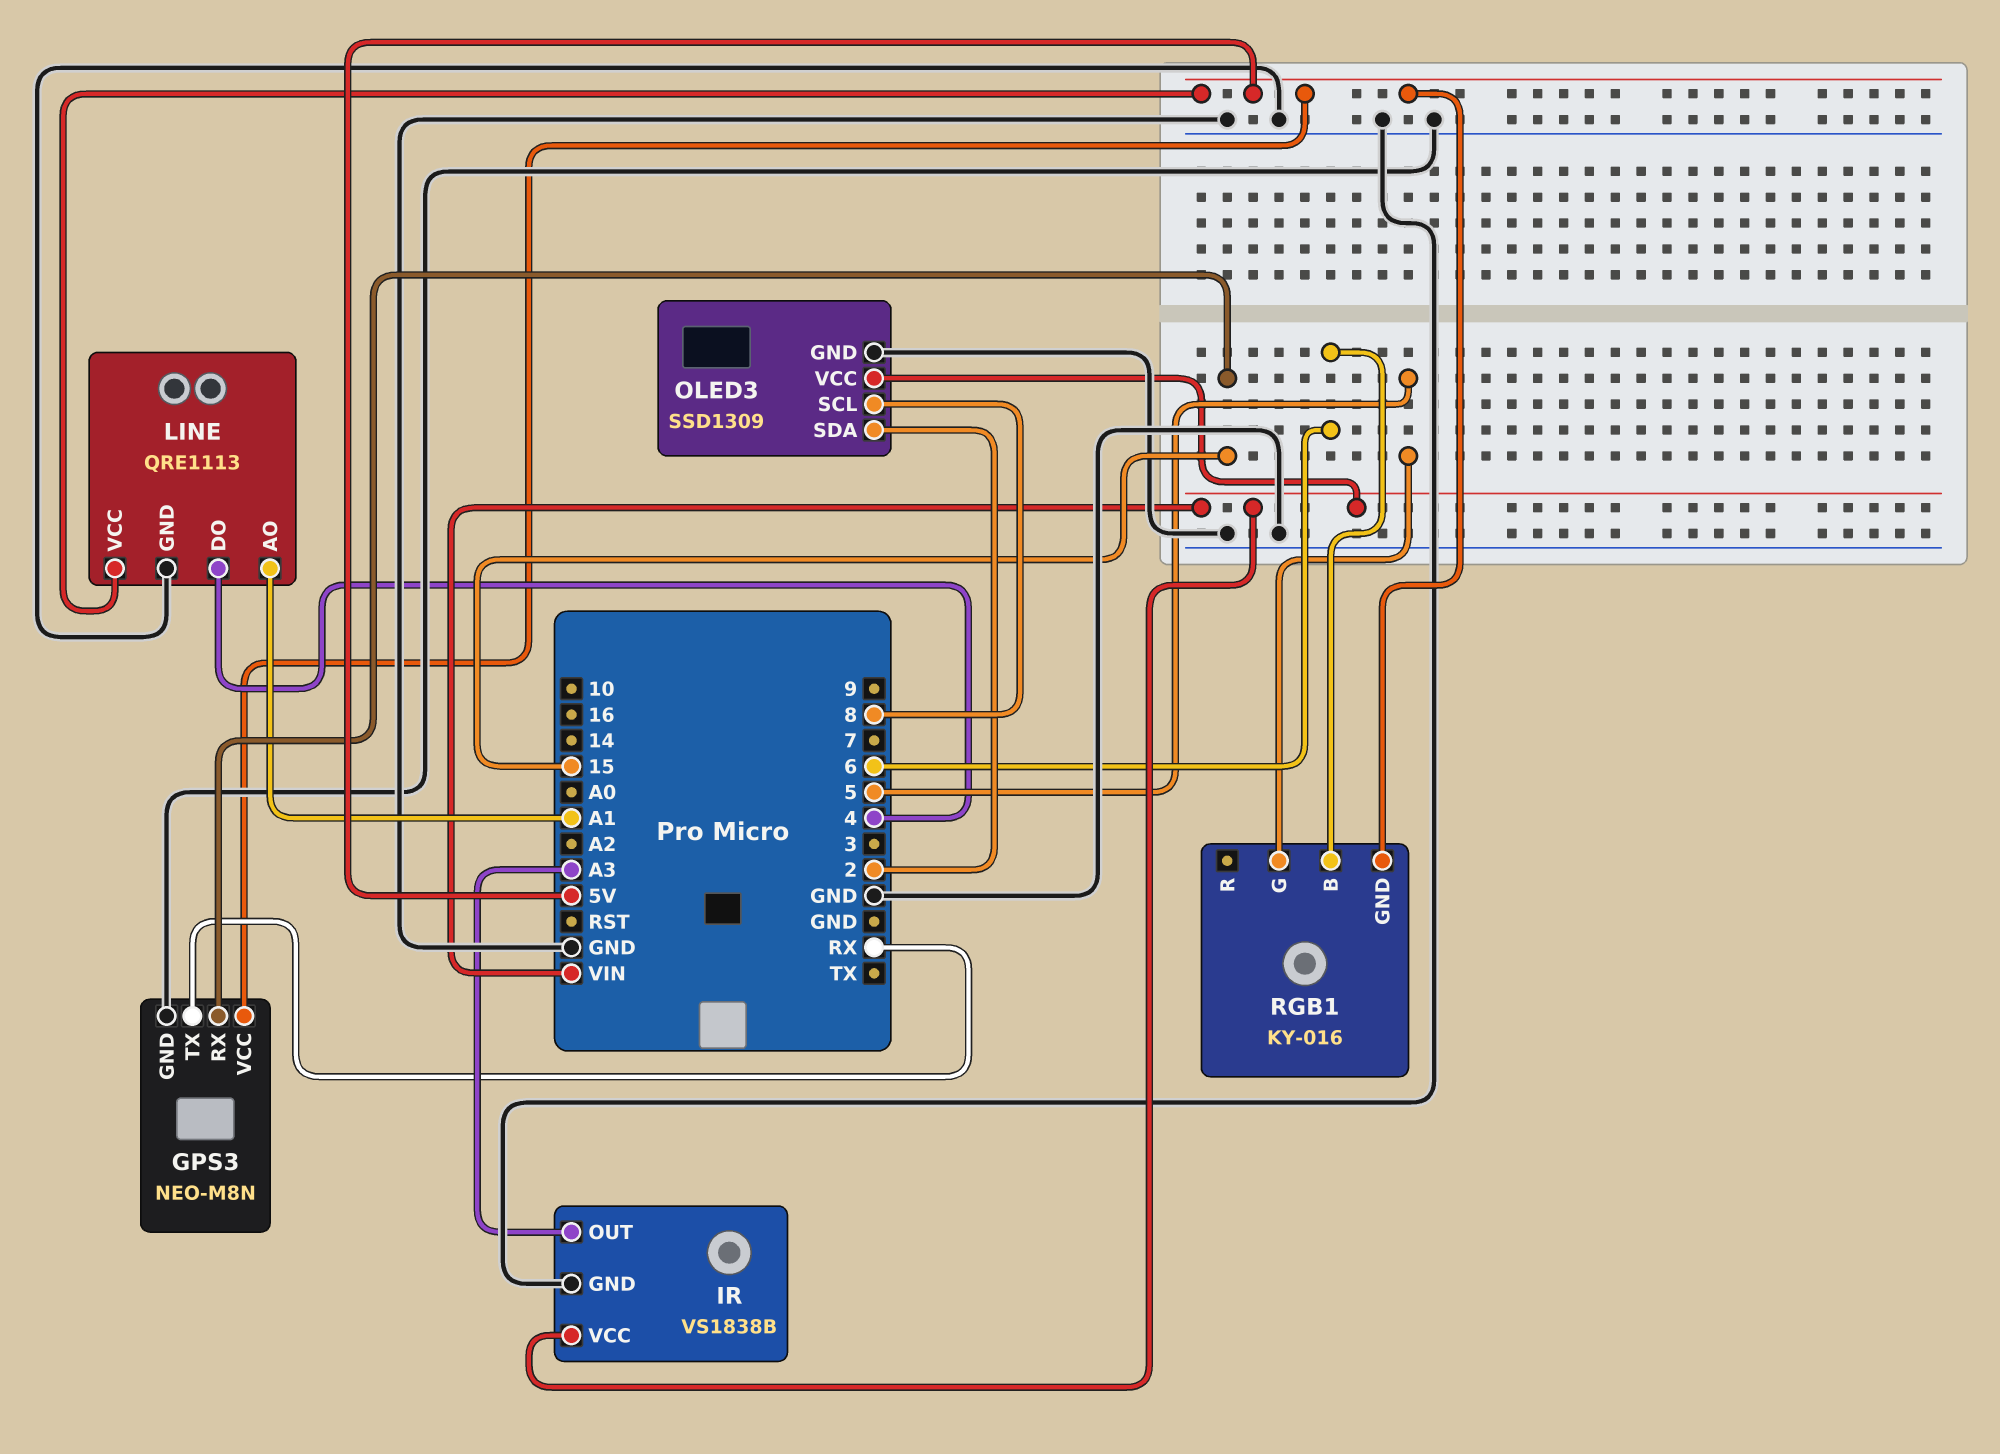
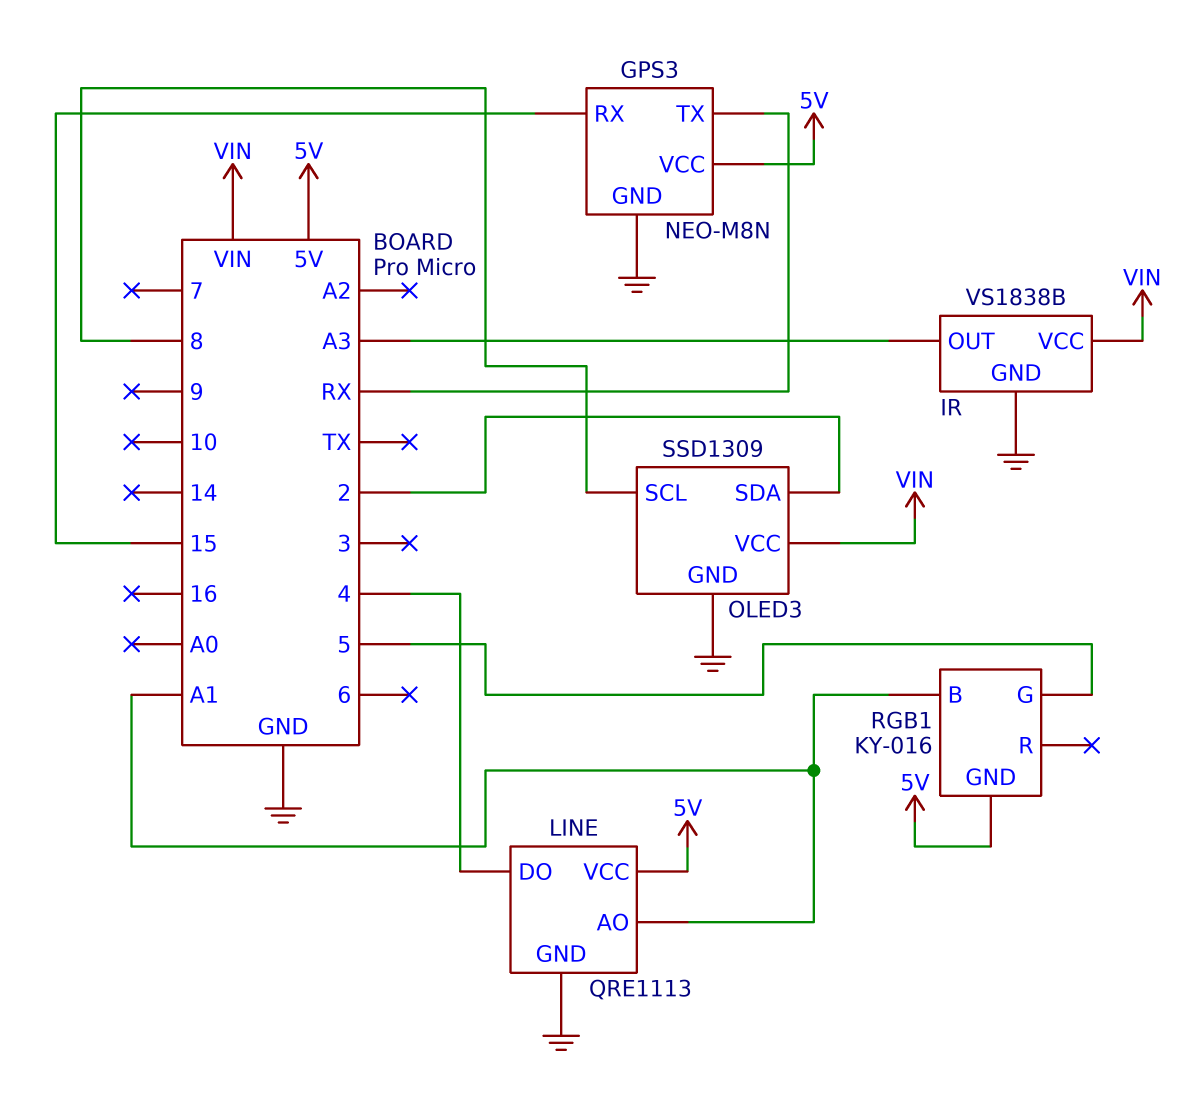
RGB1 pin B: 6 -> A1

